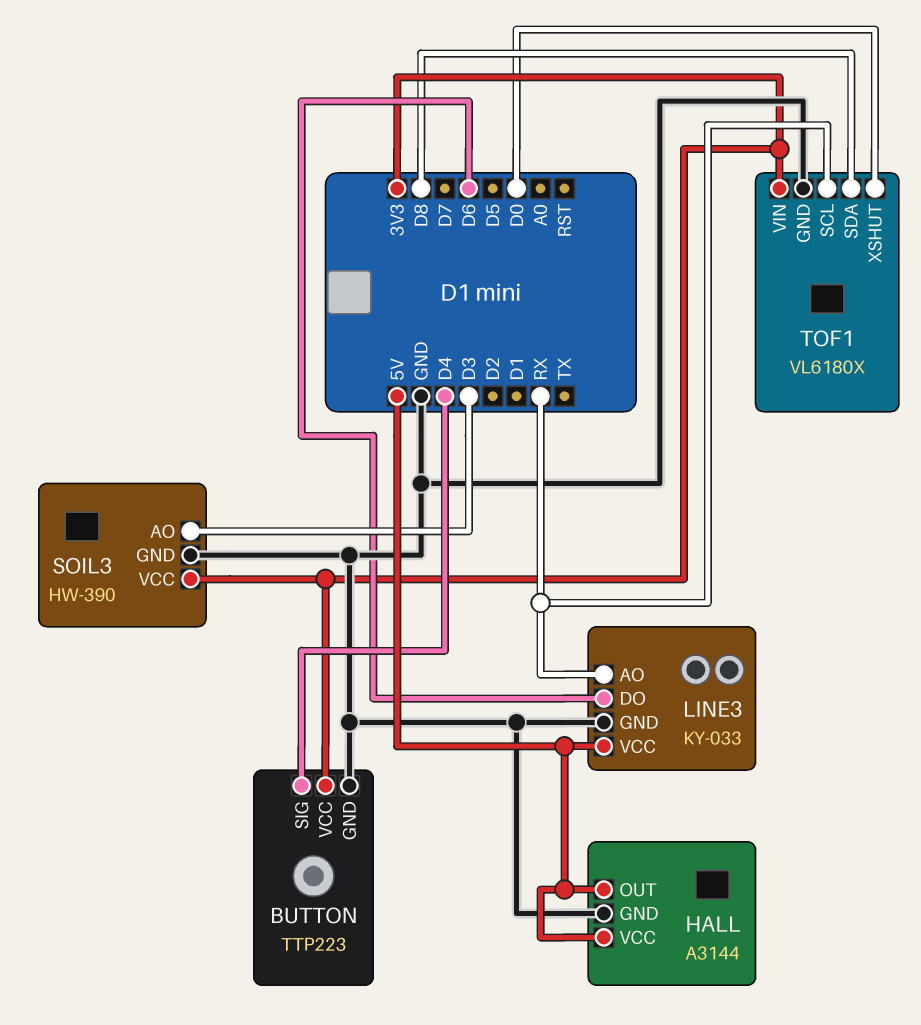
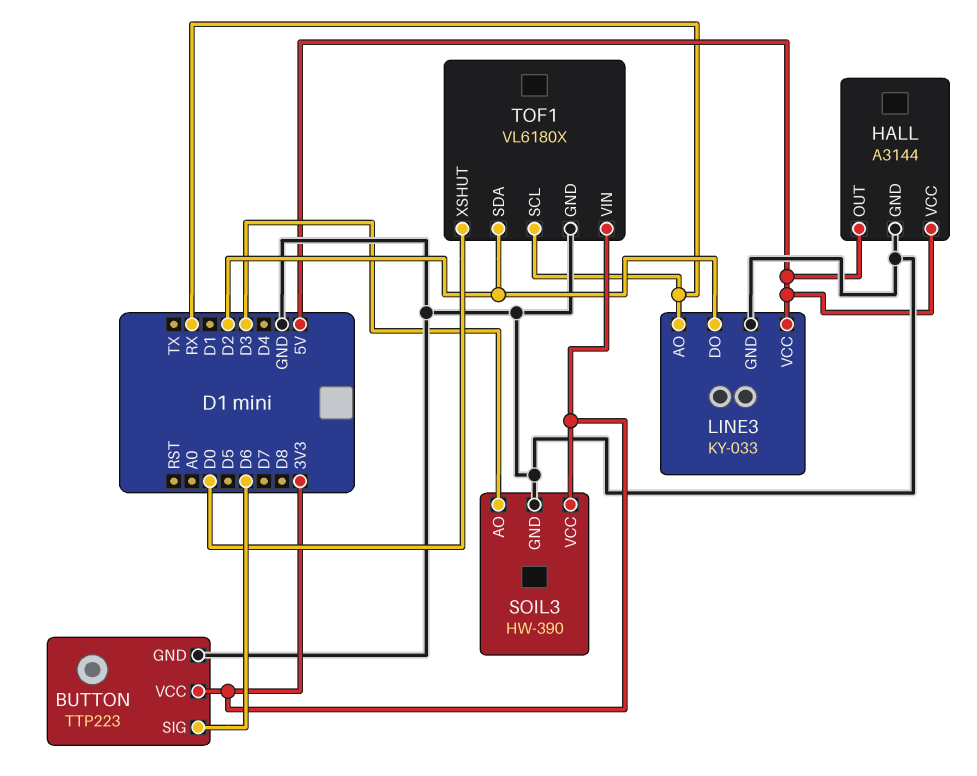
BUTTON pin SIG: D4 -> D6
LINE3 pin DO: D6 -> D2
TOF1 pin SDA: D8 -> D2

